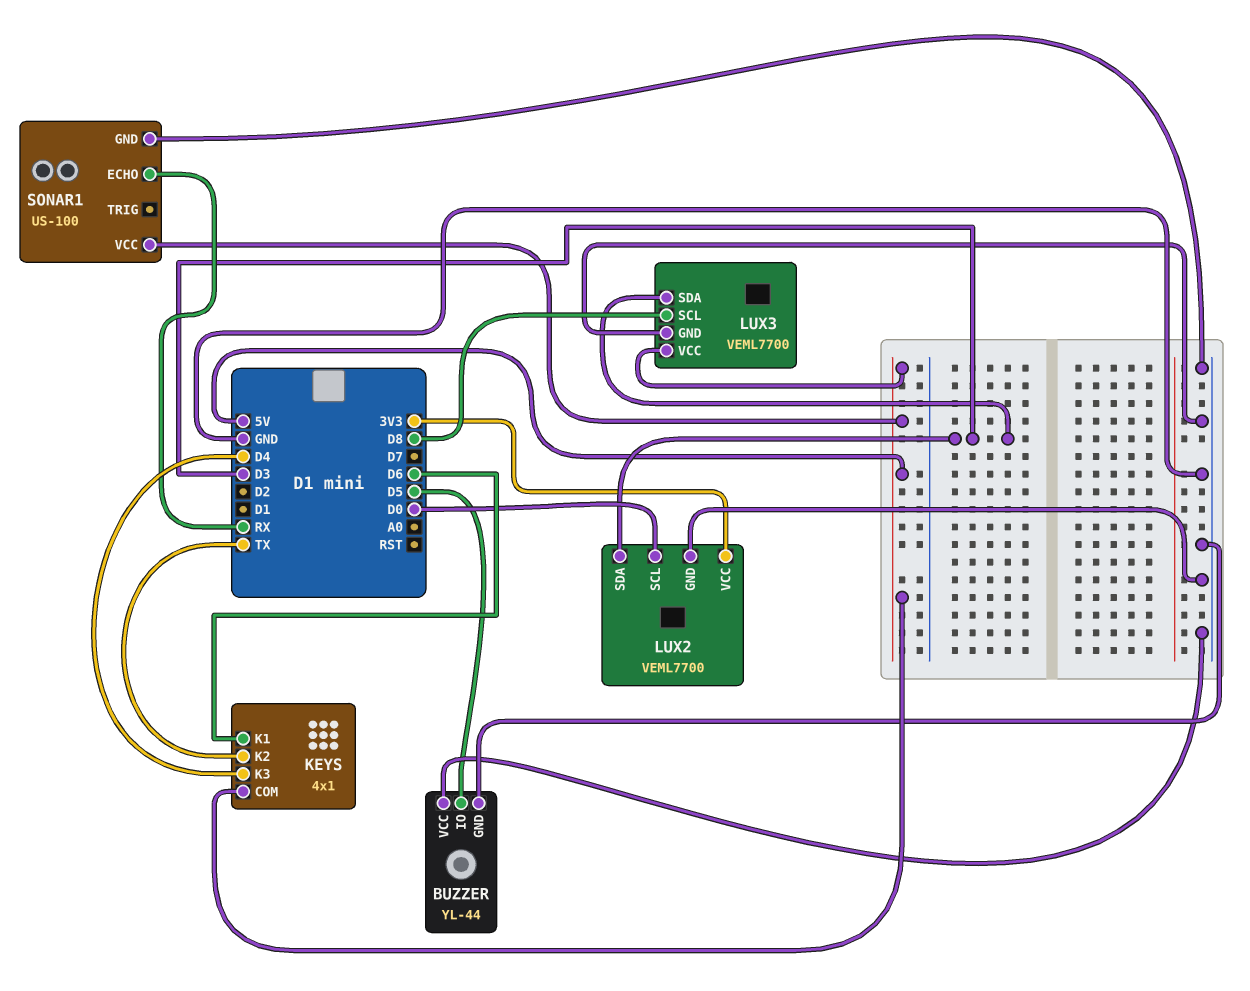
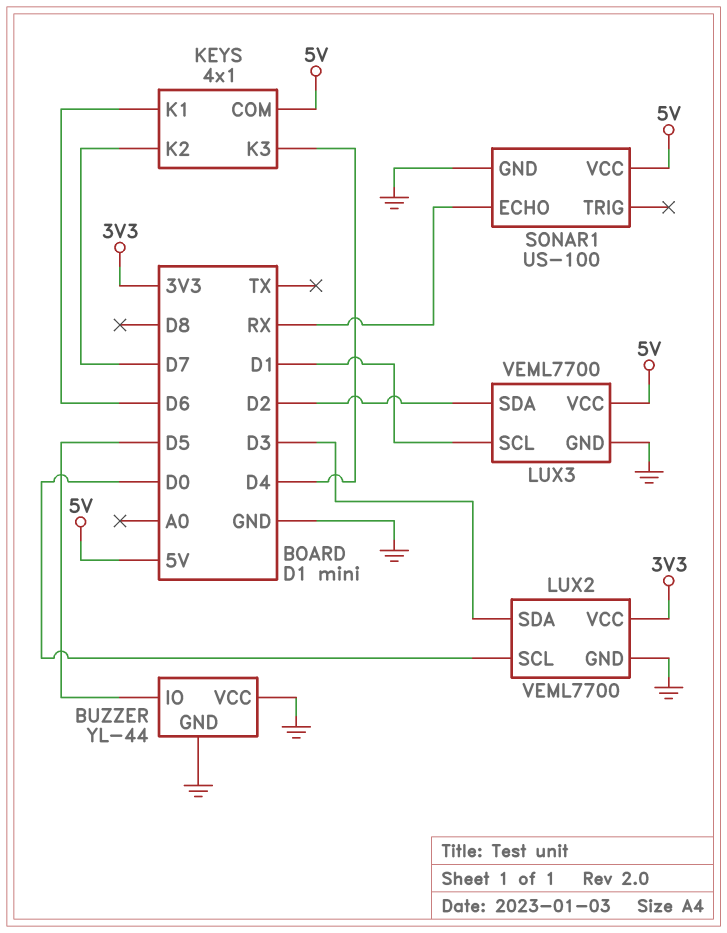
KEYS pin K2: TX -> D7
LUX3 pin SCL: D8 -> D1
LUX3 pin SDA: D3 -> D2

